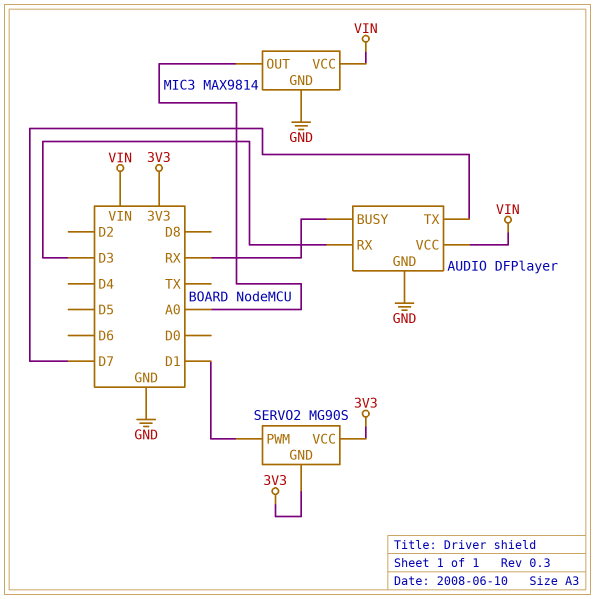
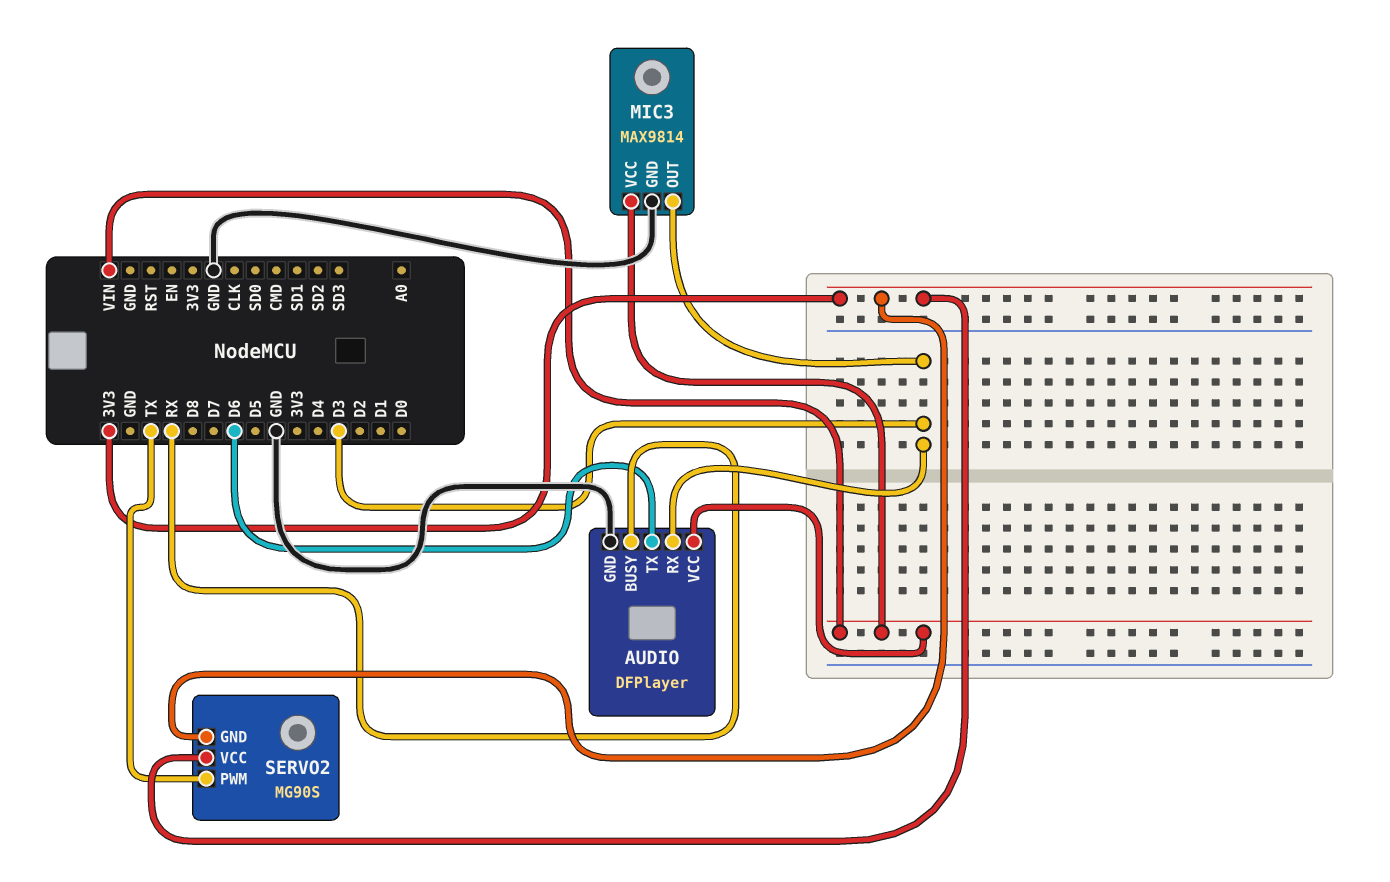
AUDIO pin TX: D7 -> D6
MIC3 pin OUT: A0 -> D3
SERVO2 pin PWM: D1 -> TX

